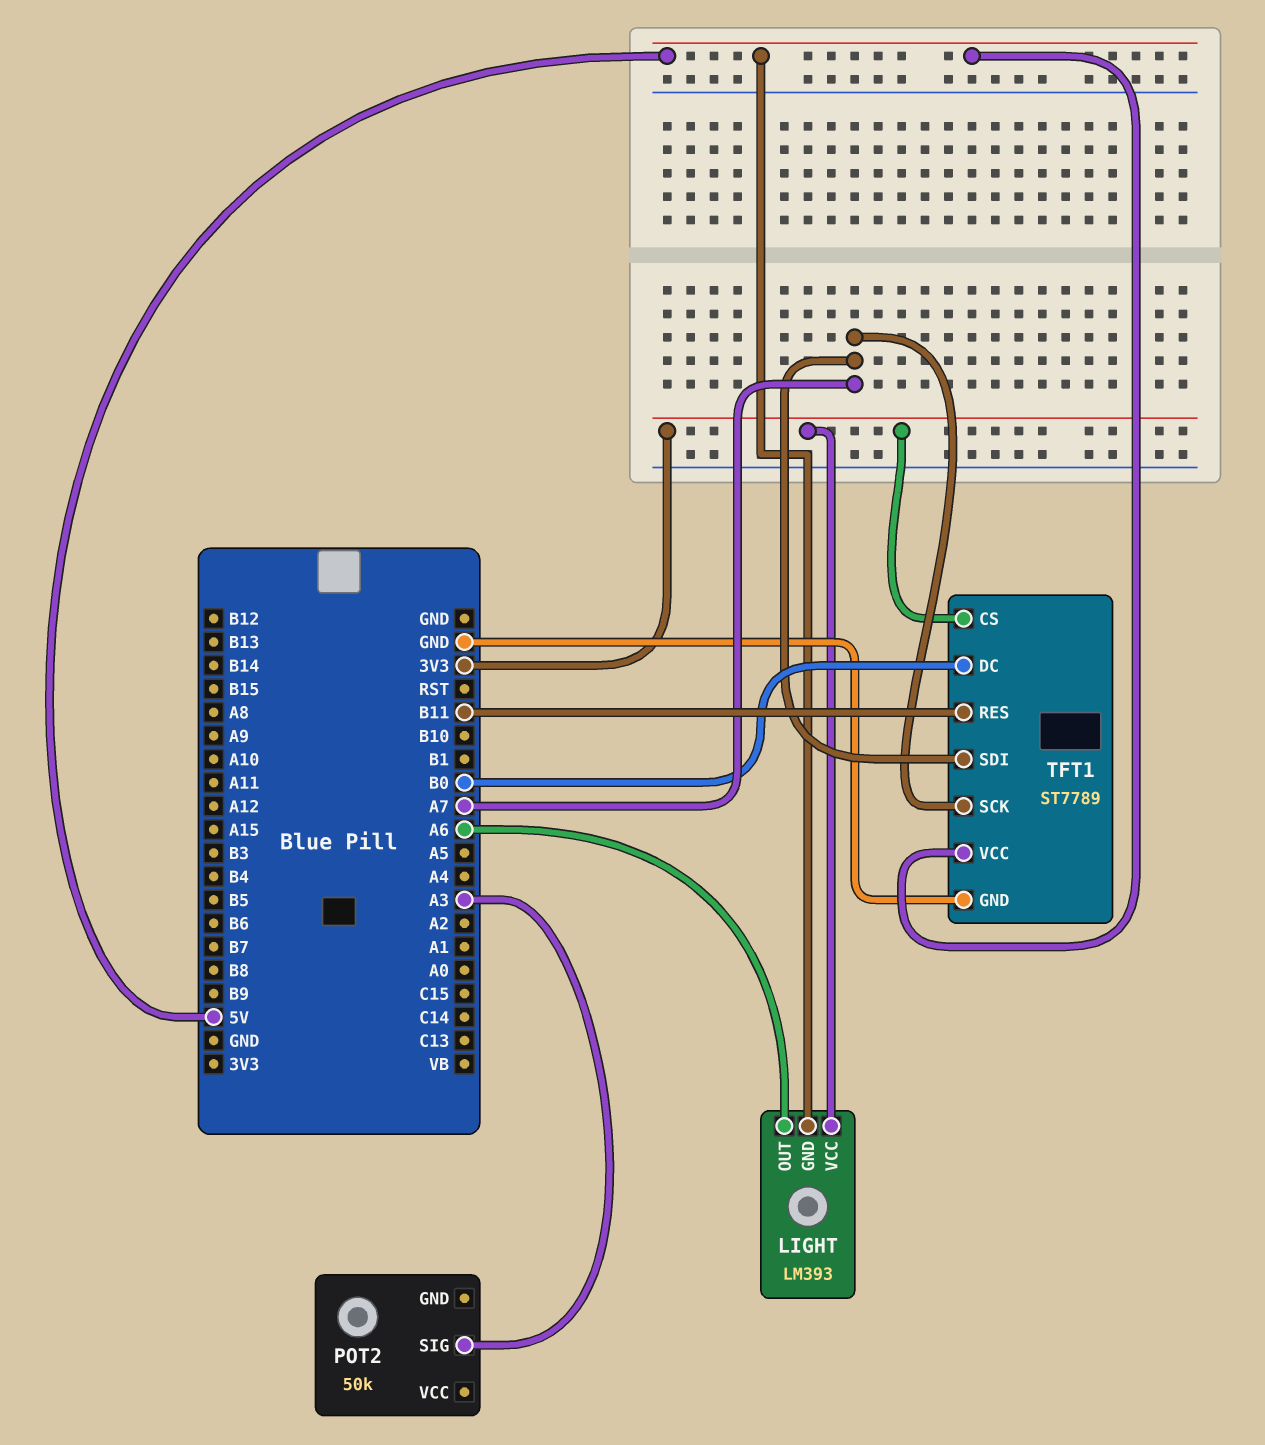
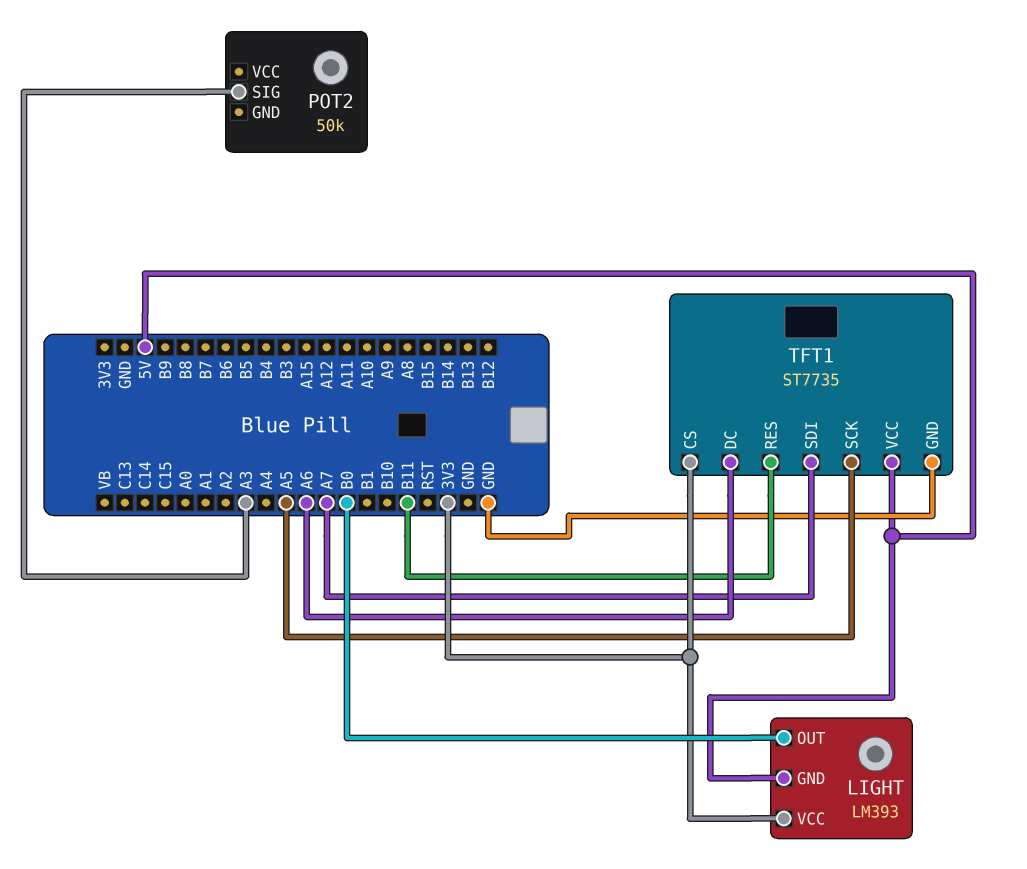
LIGHT pin OUT: A6 -> B0
TFT1: ST7789 -> ST7735
TFT1 pin DC: B0 -> A6
TFT1 pin SCK: A7 -> A5

